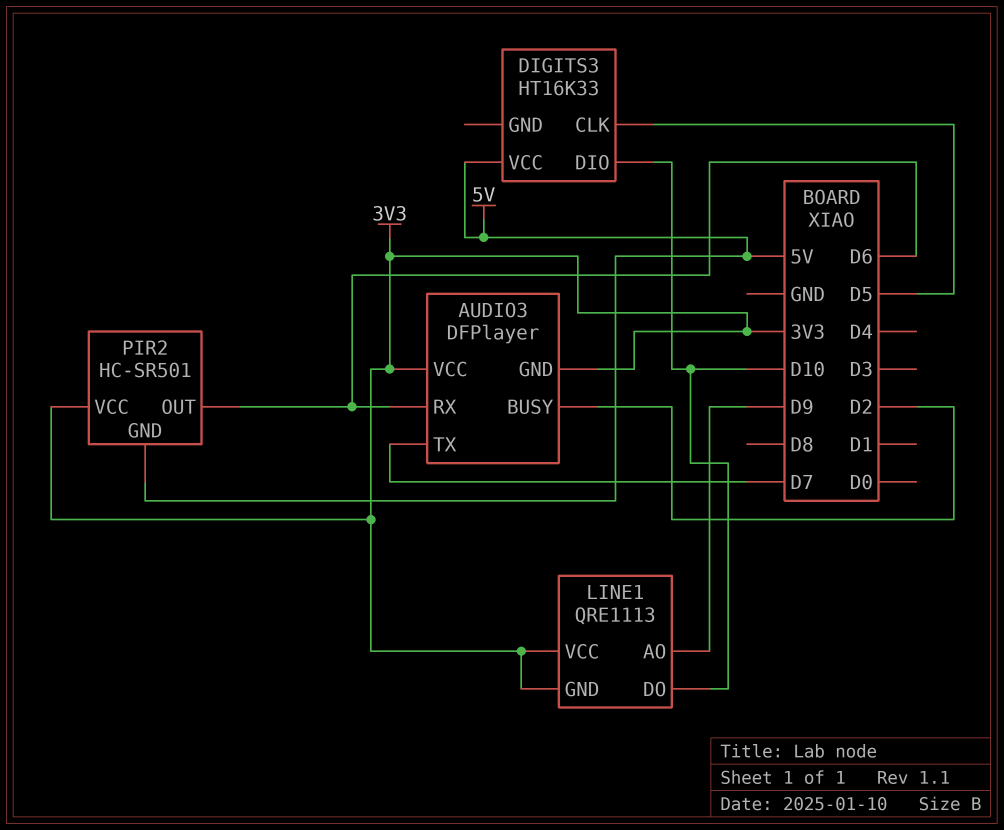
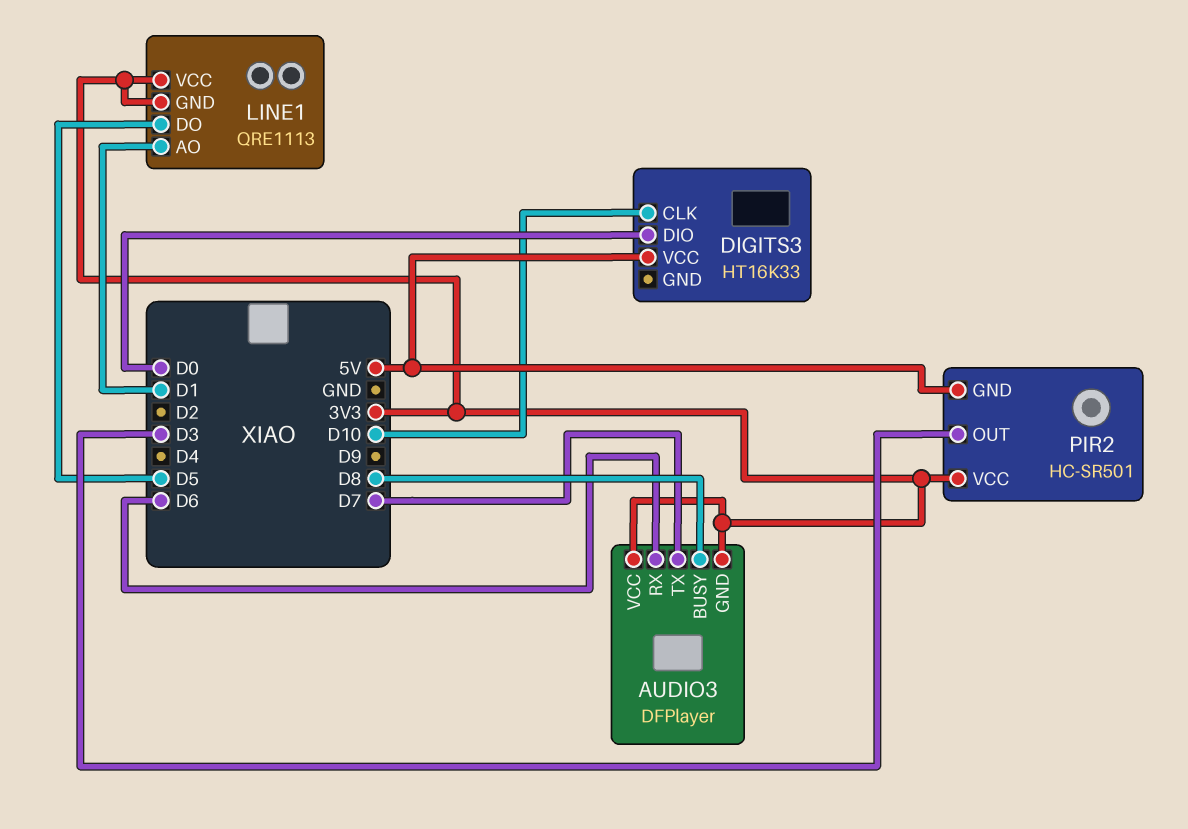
AUDIO3 pin BUSY: D2 -> D8
DIGITS3 pin CLK: D5 -> D10
DIGITS3 pin DIO: D10 -> D0
LINE1 pin AO: D9 -> D1
LINE1 pin DO: D10 -> D5
PIR2 pin OUT: D6 -> D3

